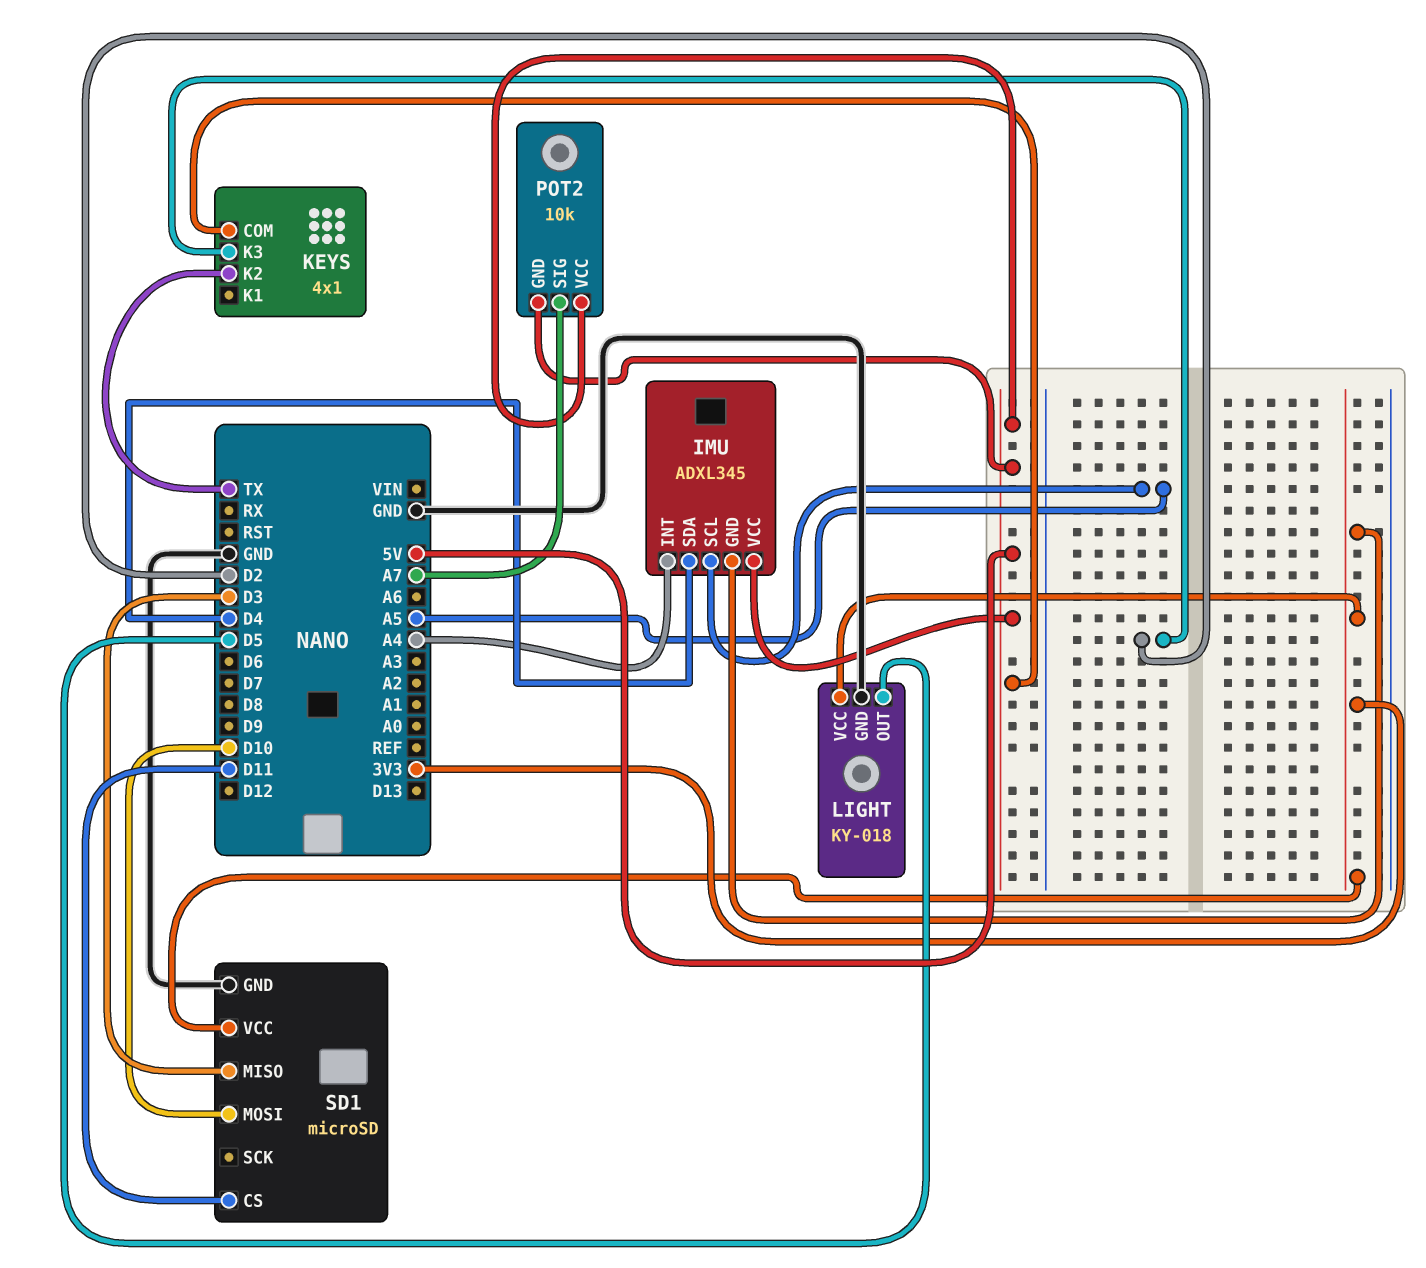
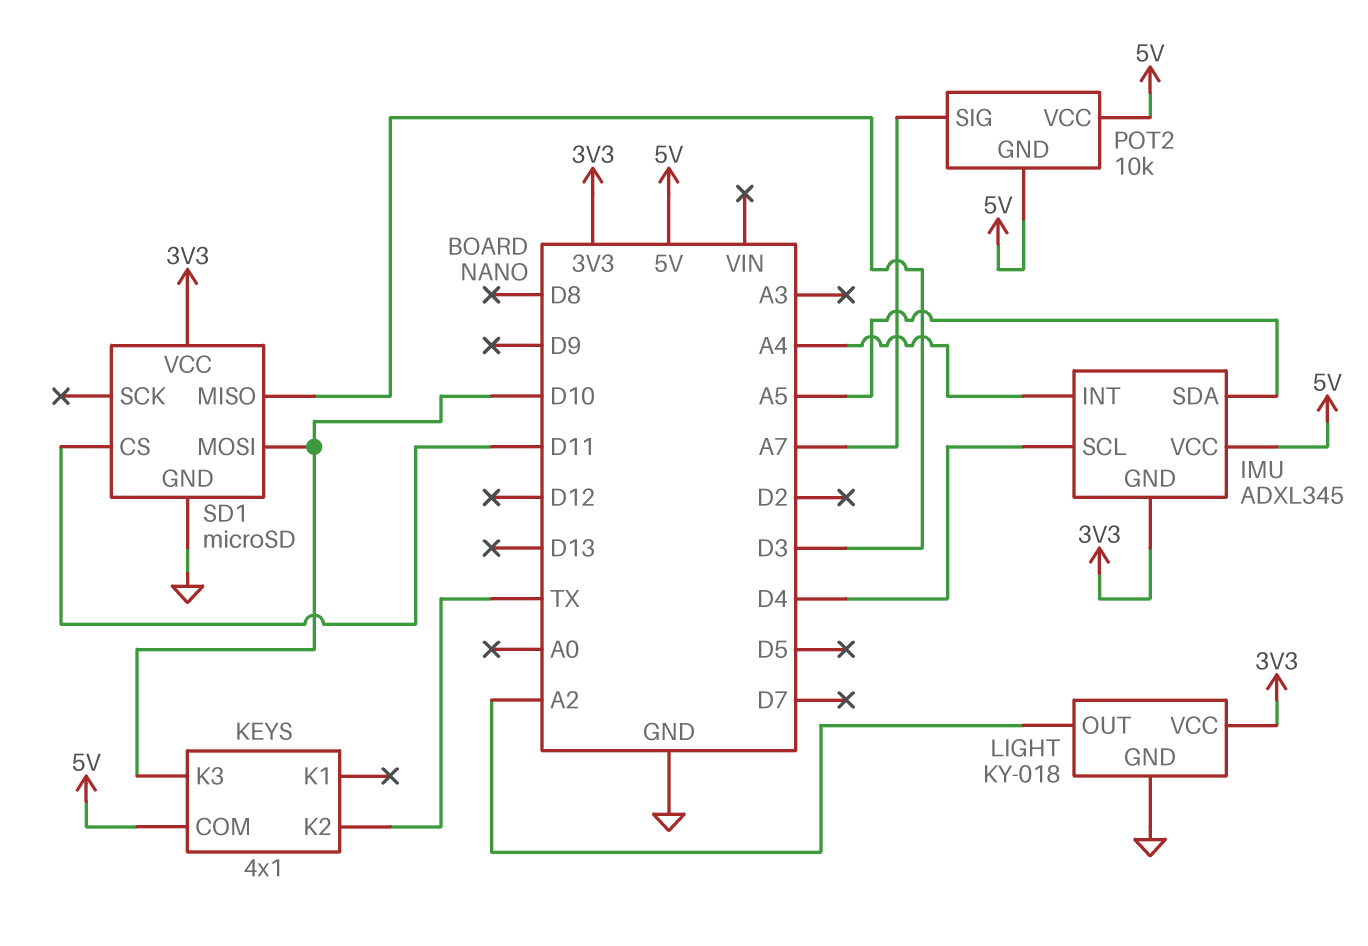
IMU pin SCL: A5 -> D4
IMU pin SDA: D4 -> A5
KEYS pin K3: D2 -> D10
LIGHT pin OUT: D5 -> A2

